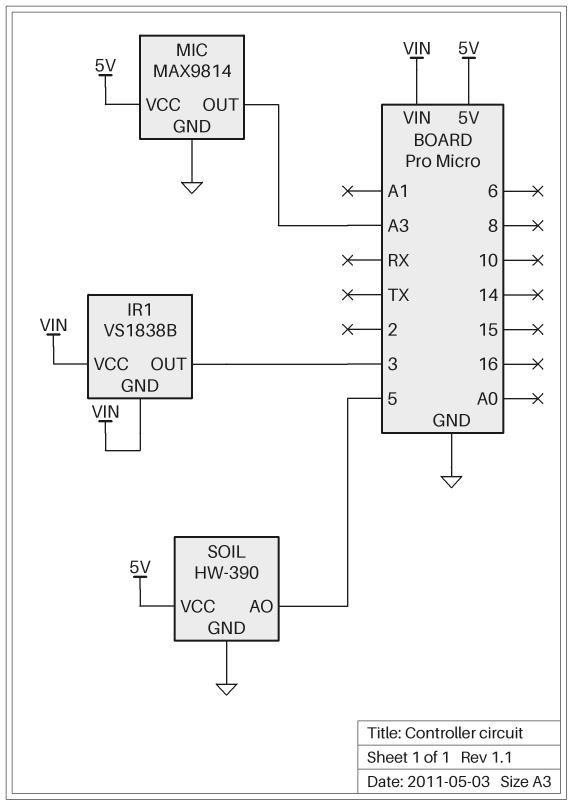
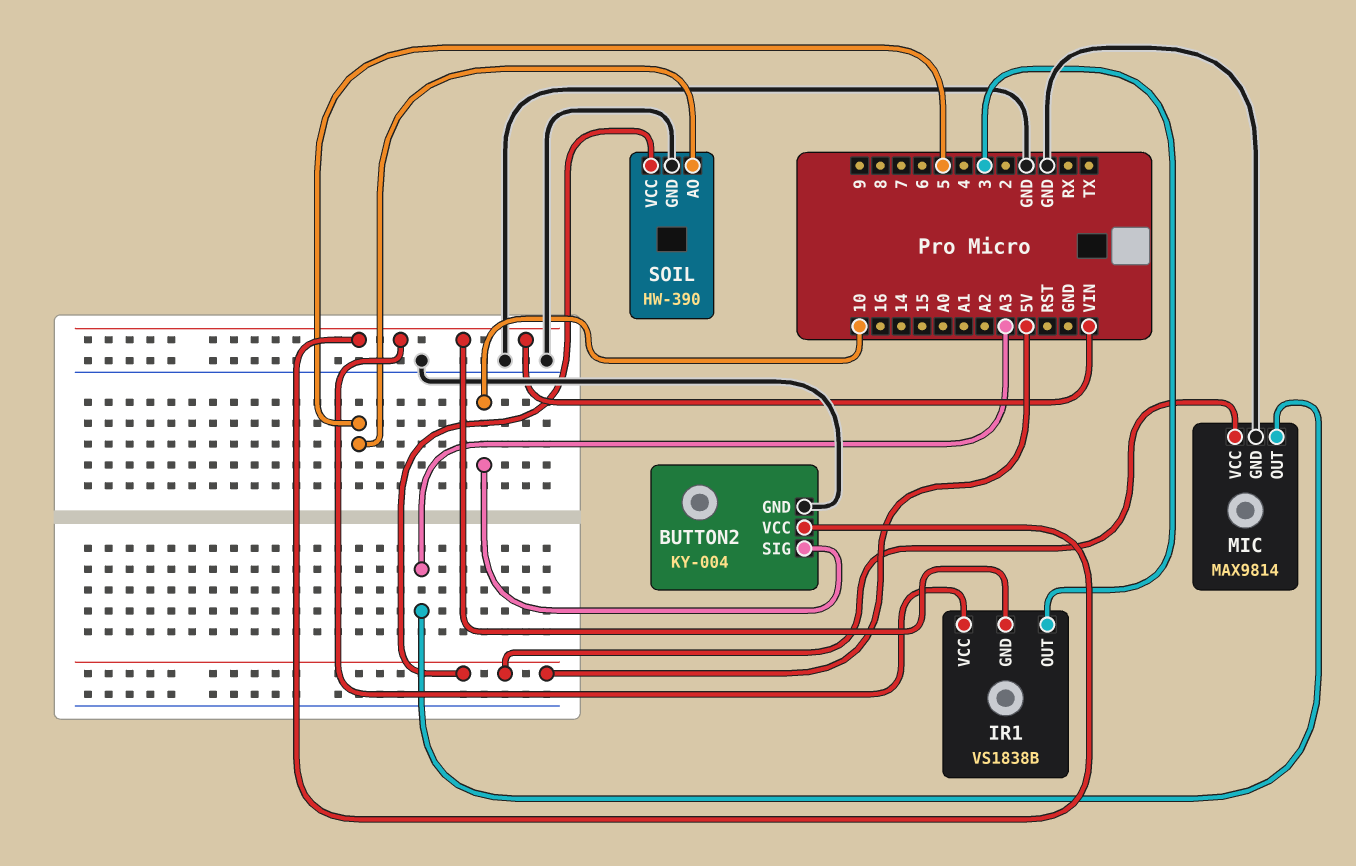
BUTTON2: none -> KY-004
BUTTON2 pin GND: none -> GND
BUTTON2 pin SIG: none -> 10
BUTTON2 pin VCC: none -> VIN

